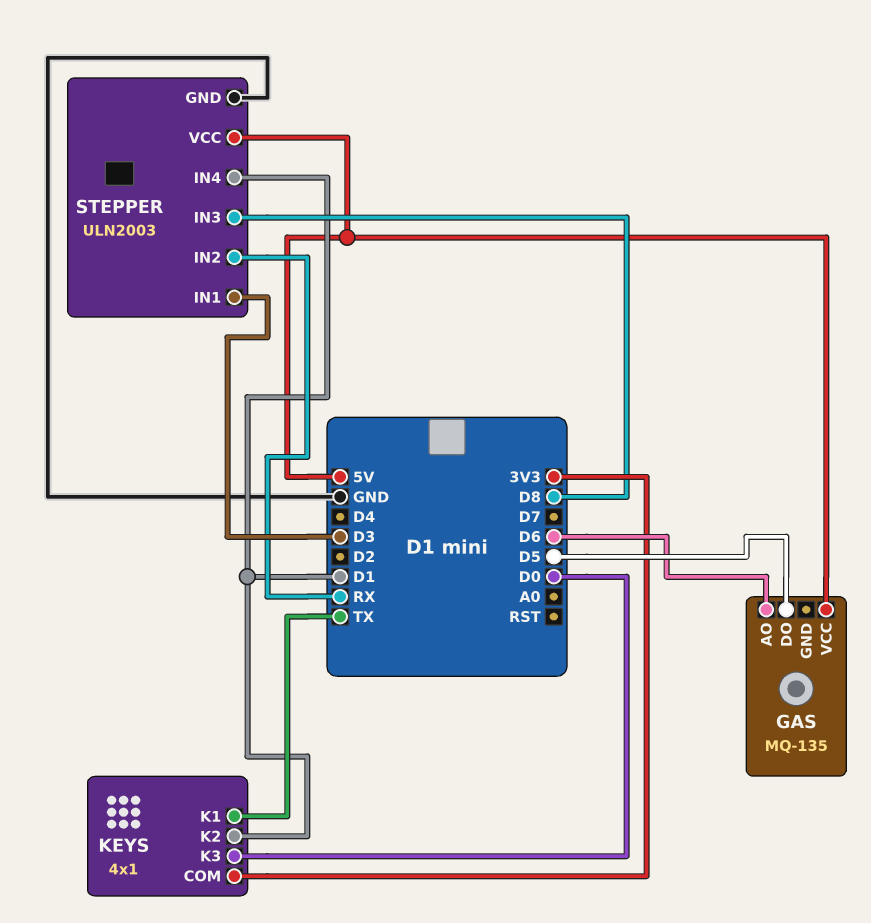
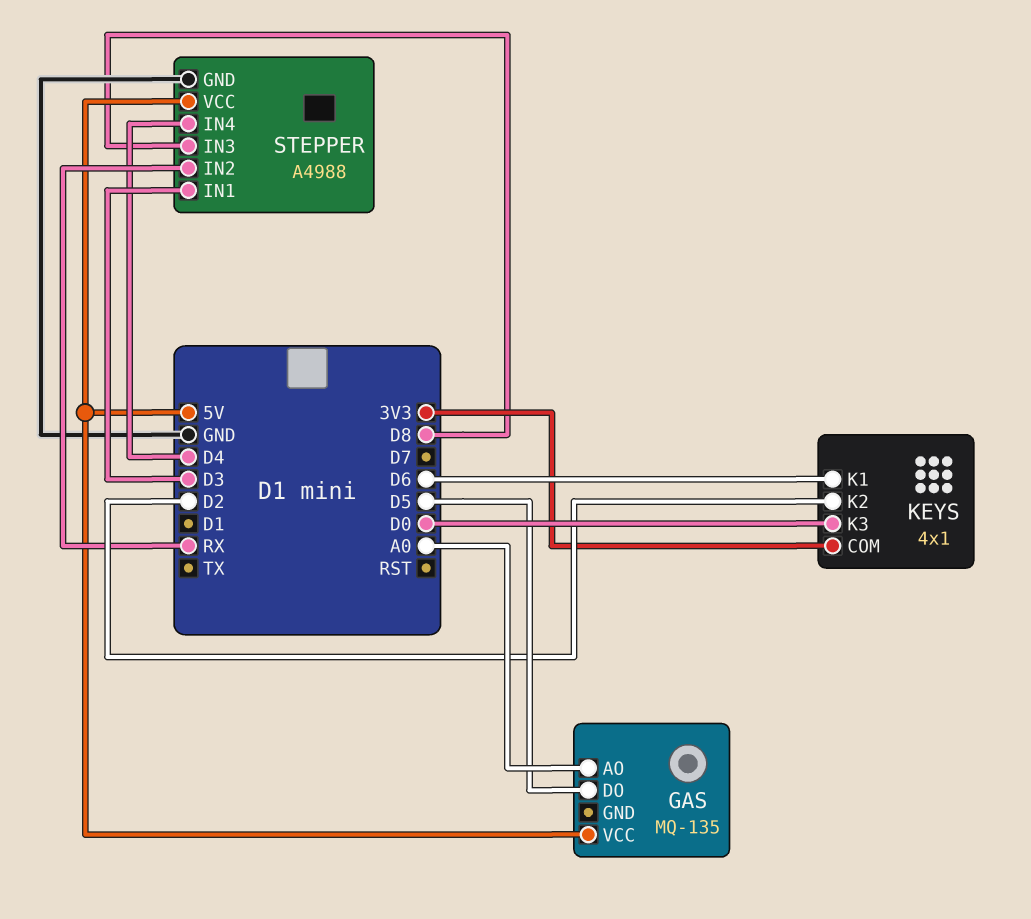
GAS pin AO: D6 -> A0
KEYS pin K1: TX -> D6
KEYS pin K2: D1 -> D2
STEPPER: ULN2003 -> A4988
STEPPER pin IN4: D1 -> D4

